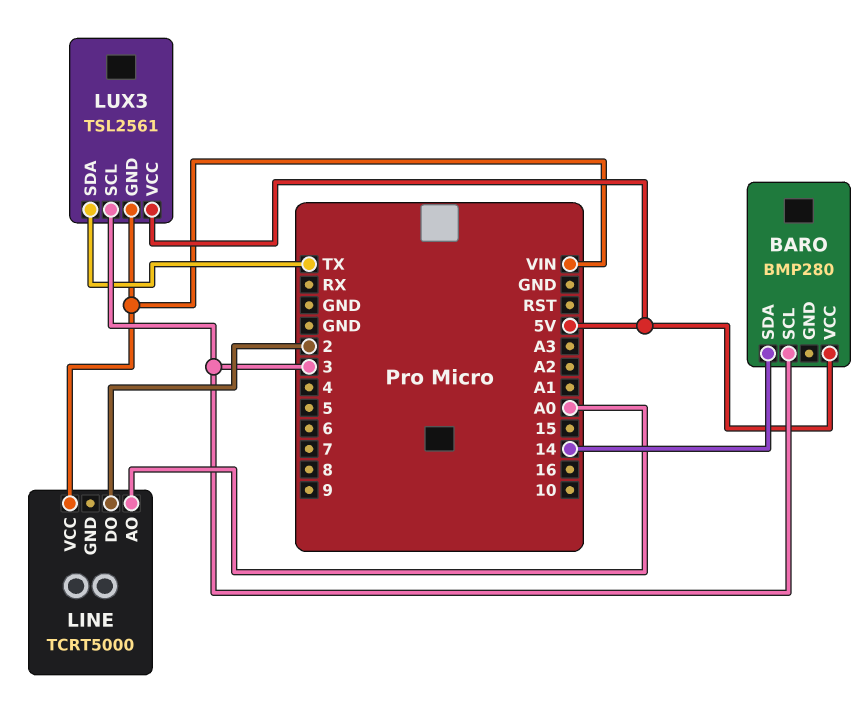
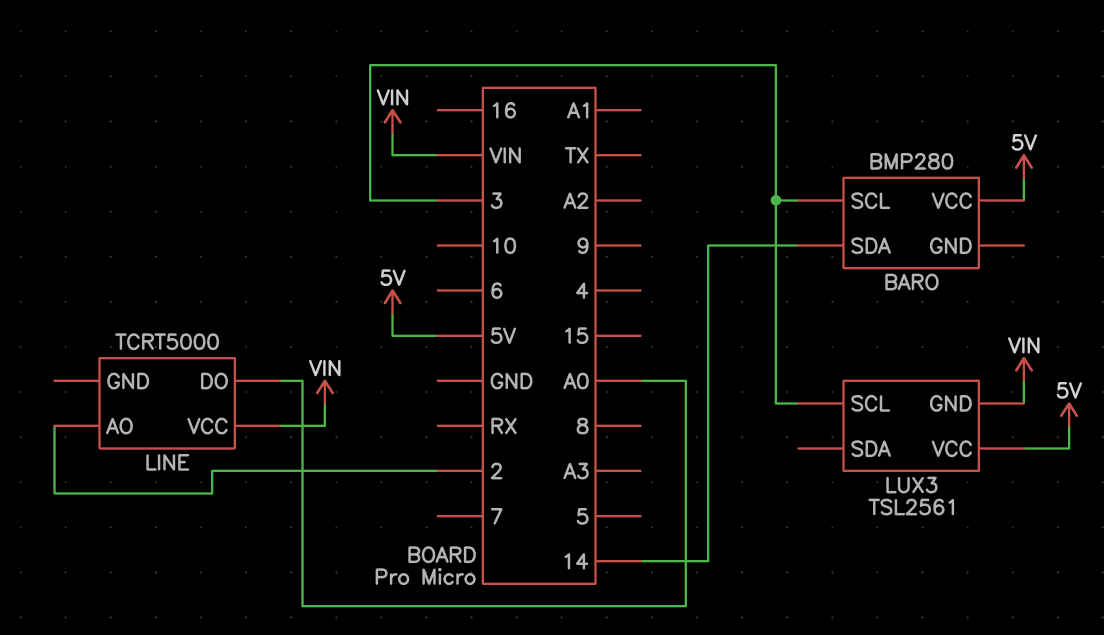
LINE pin AO: A0 -> 2
LINE pin DO: 2 -> A0
LUX3 pin SDA: TX -> none

